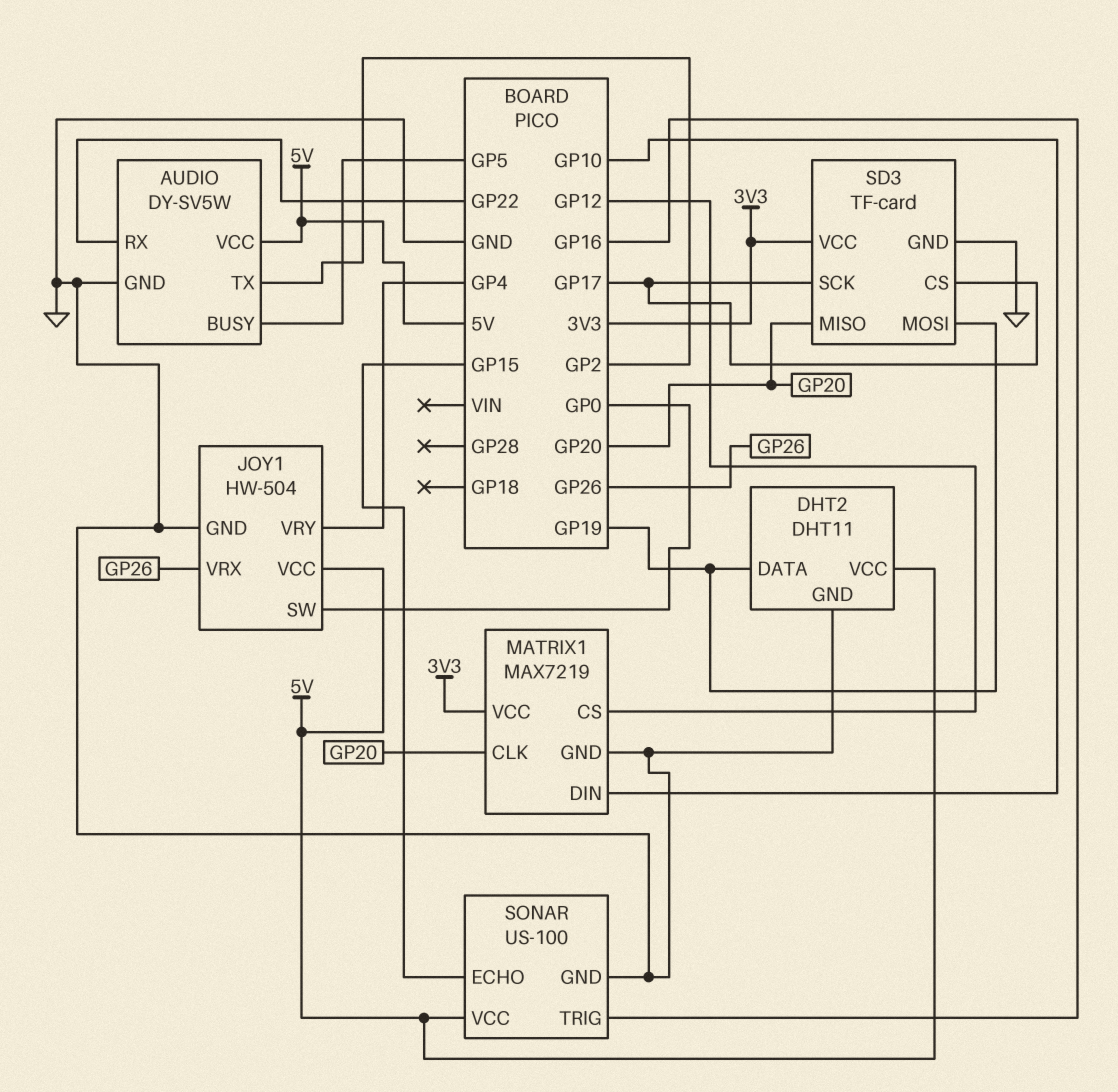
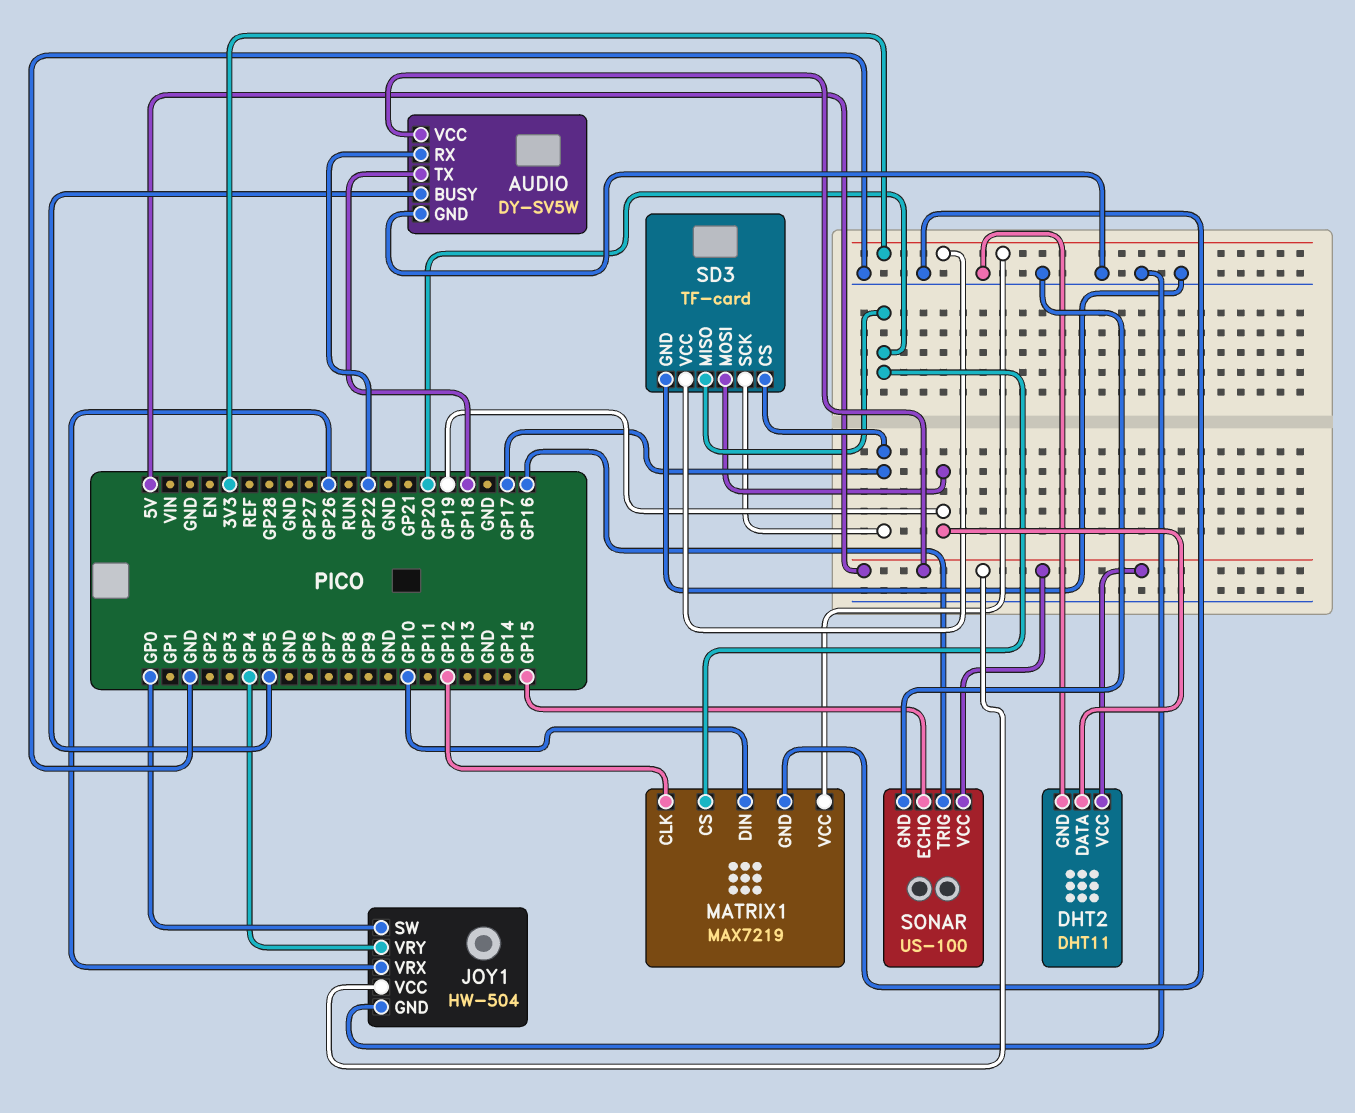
AUDIO pin TX: GP2 -> GP18
MATRIX1 pin CLK: GP20 -> GP12
MATRIX1 pin CS: GP12 -> GP20

